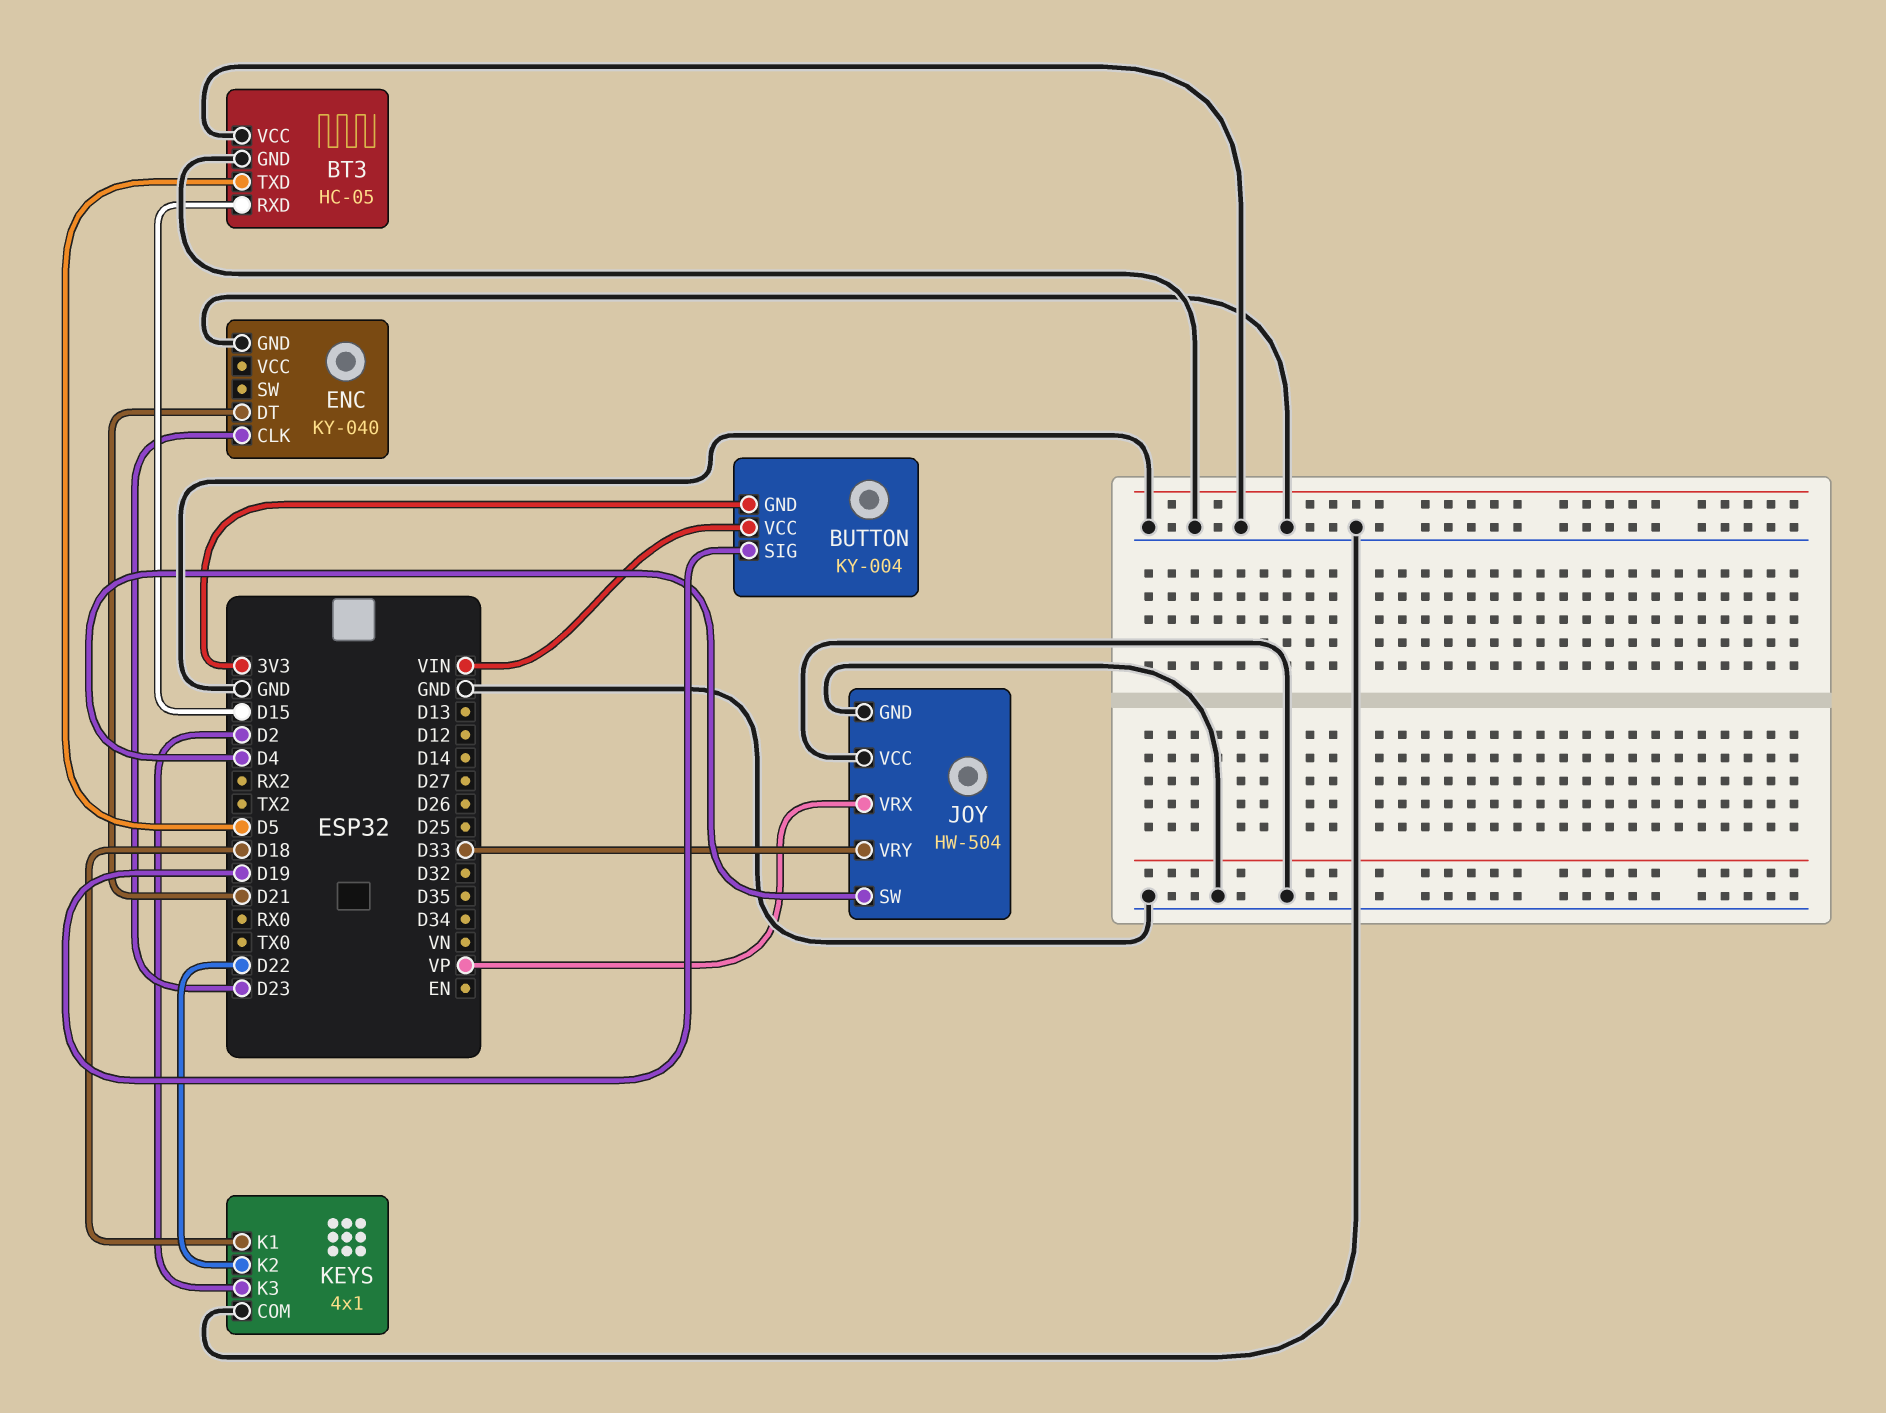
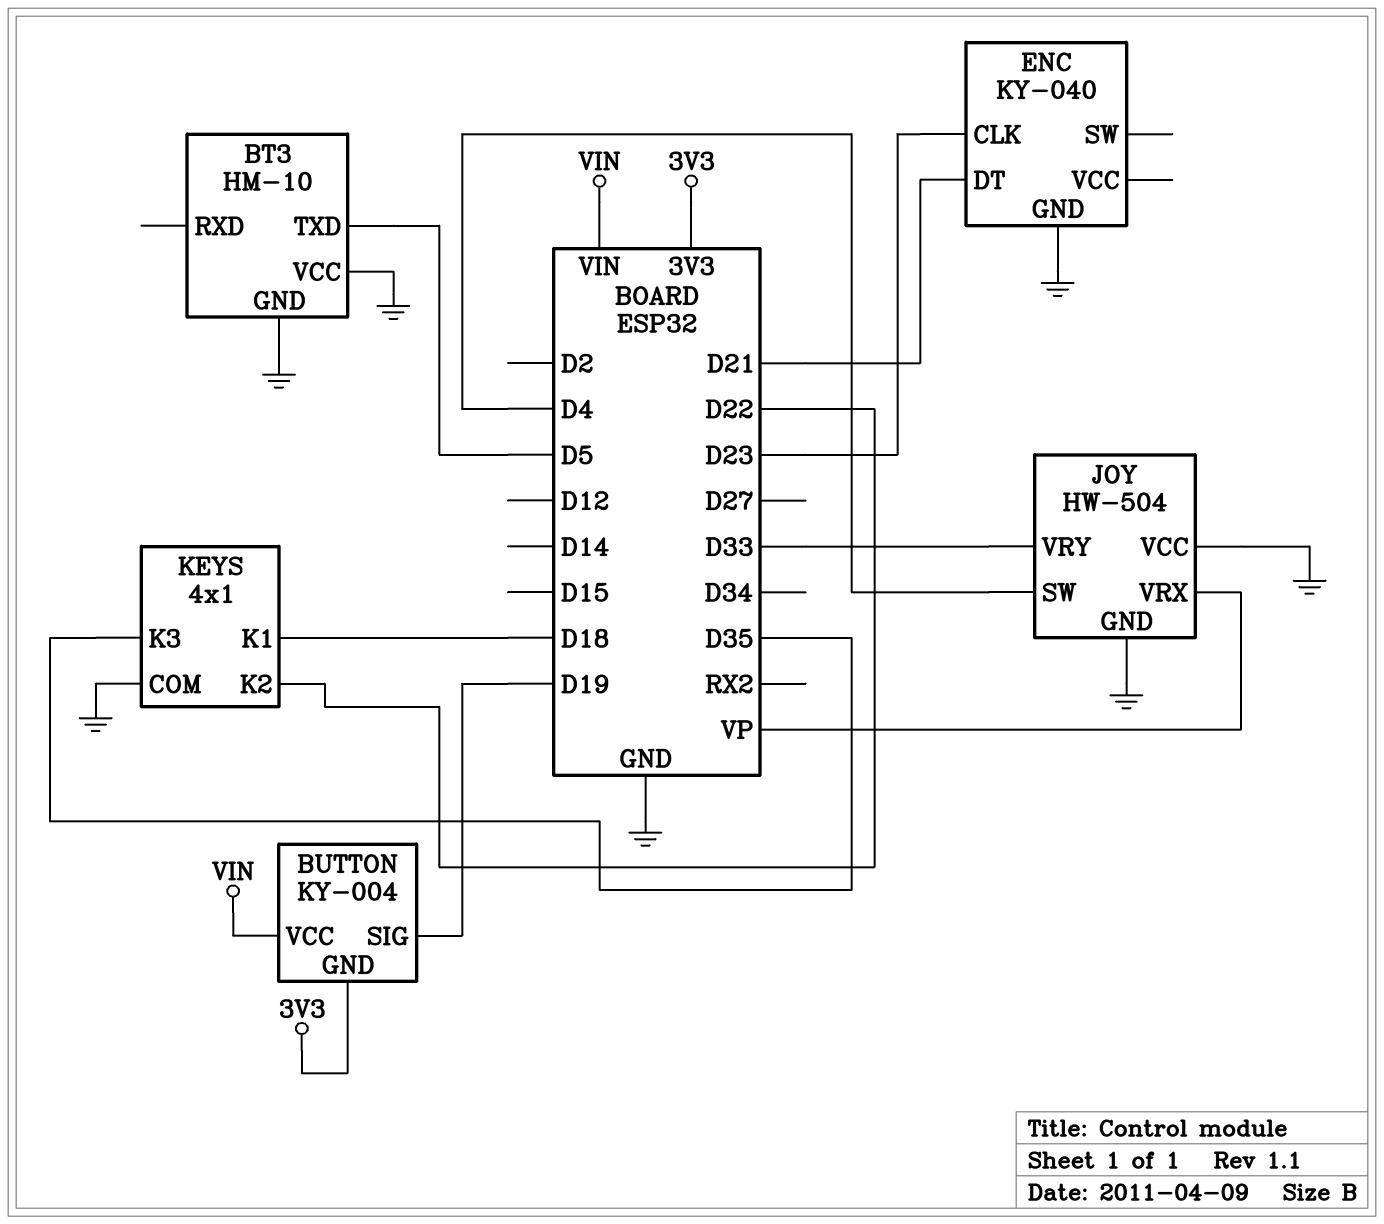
BT3: HC-05 -> HM-10
BT3 pin RXD: D15 -> none
KEYS pin K3: D2 -> D35

